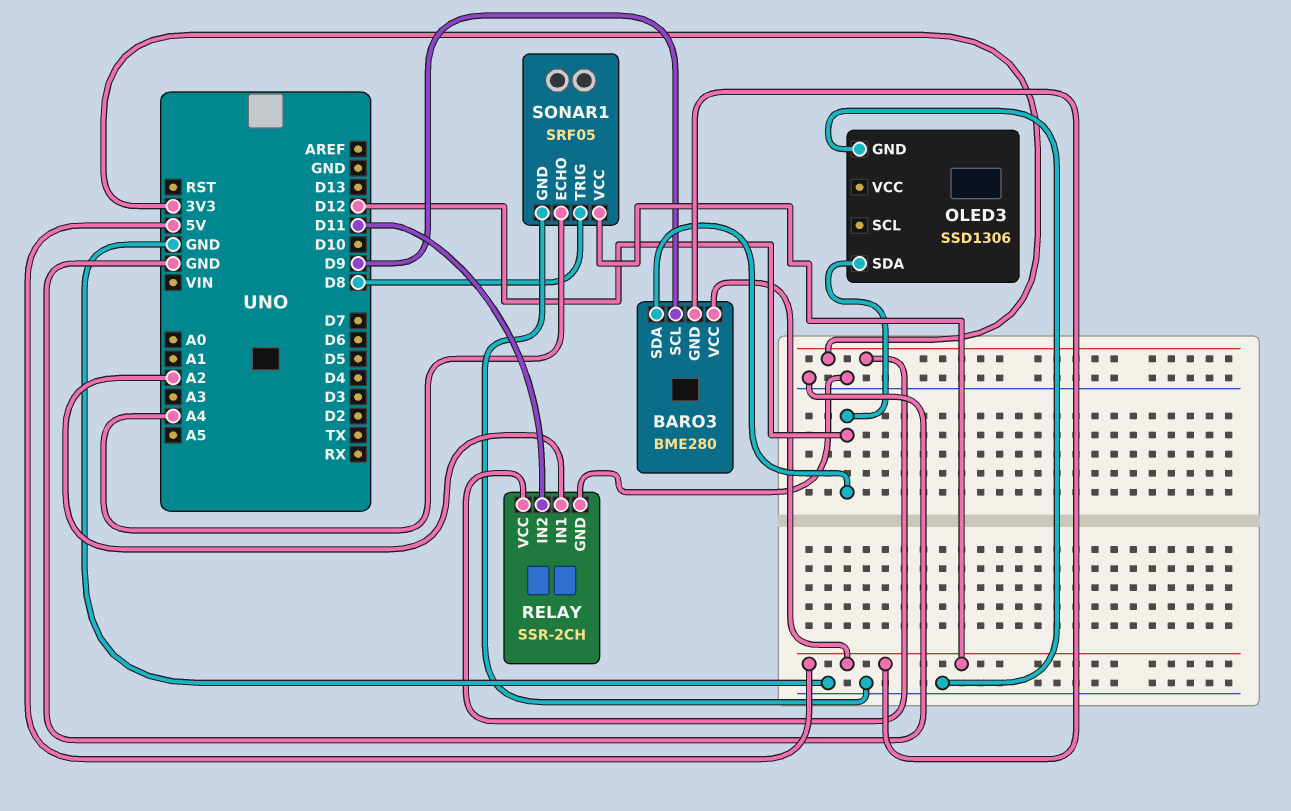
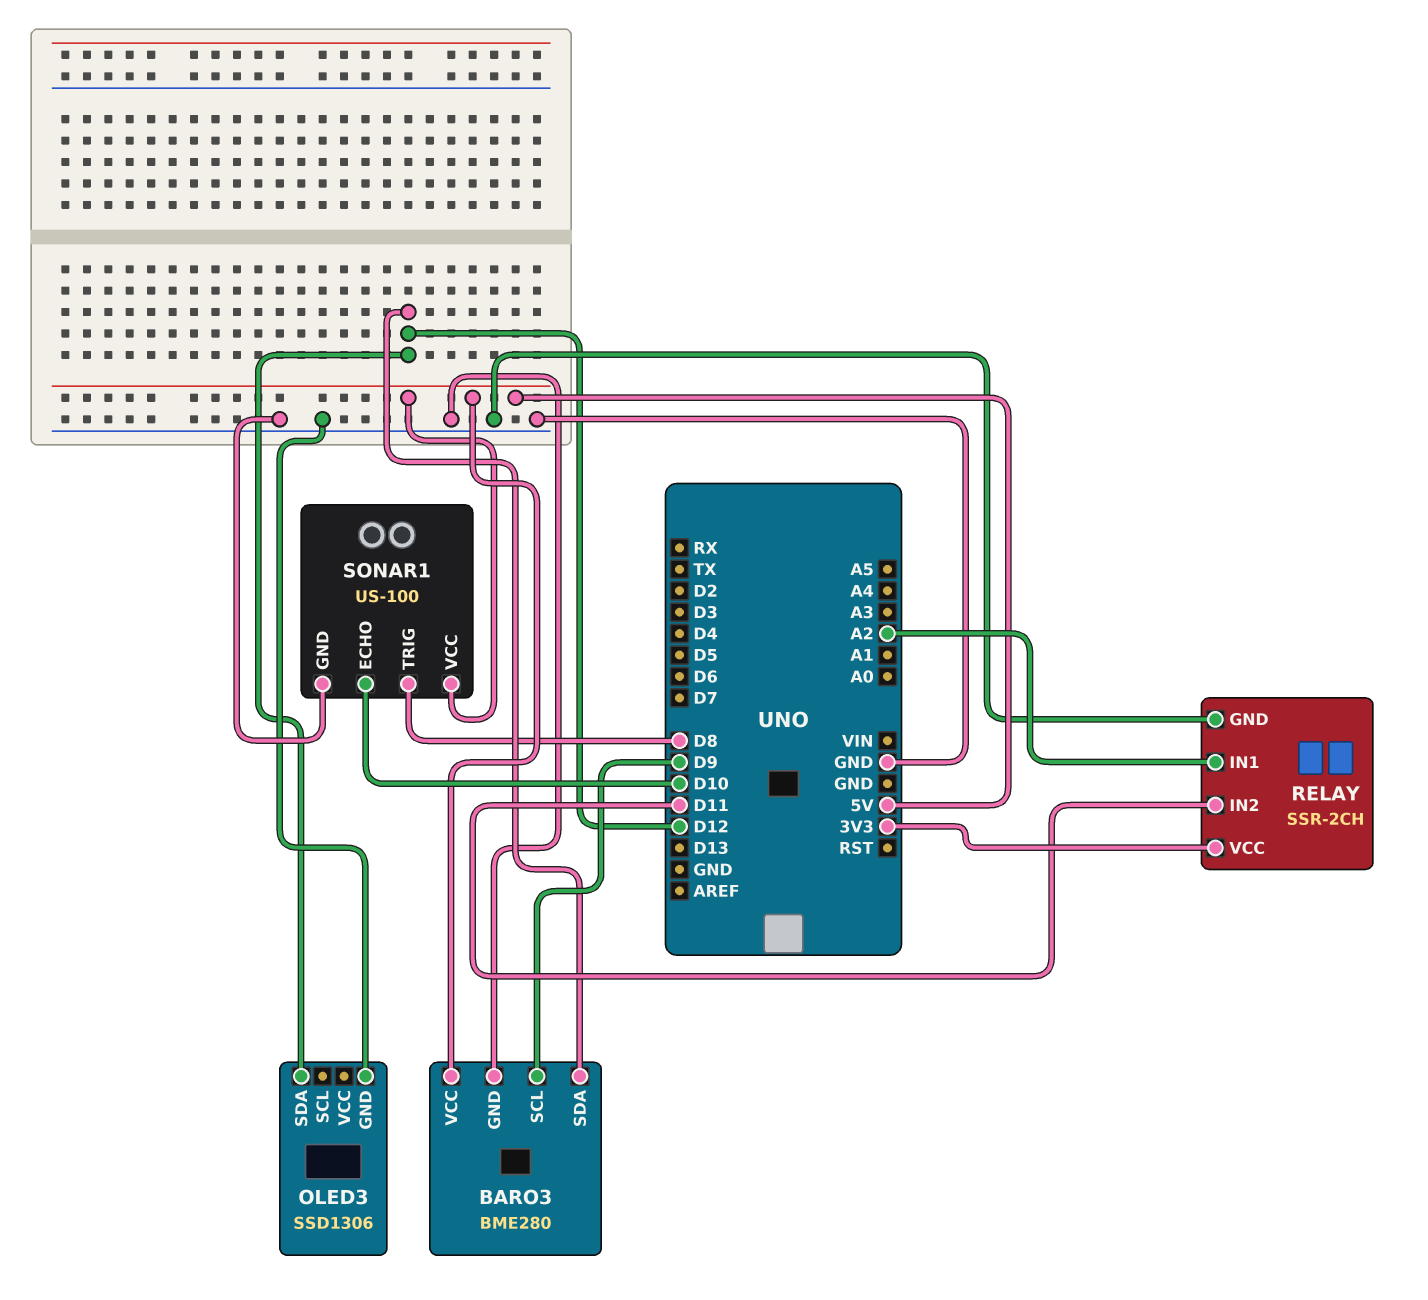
BARO3 pin GND: 5V -> GND
SONAR1: SRF05 -> US-100
SONAR1 pin ECHO: A4 -> D10

